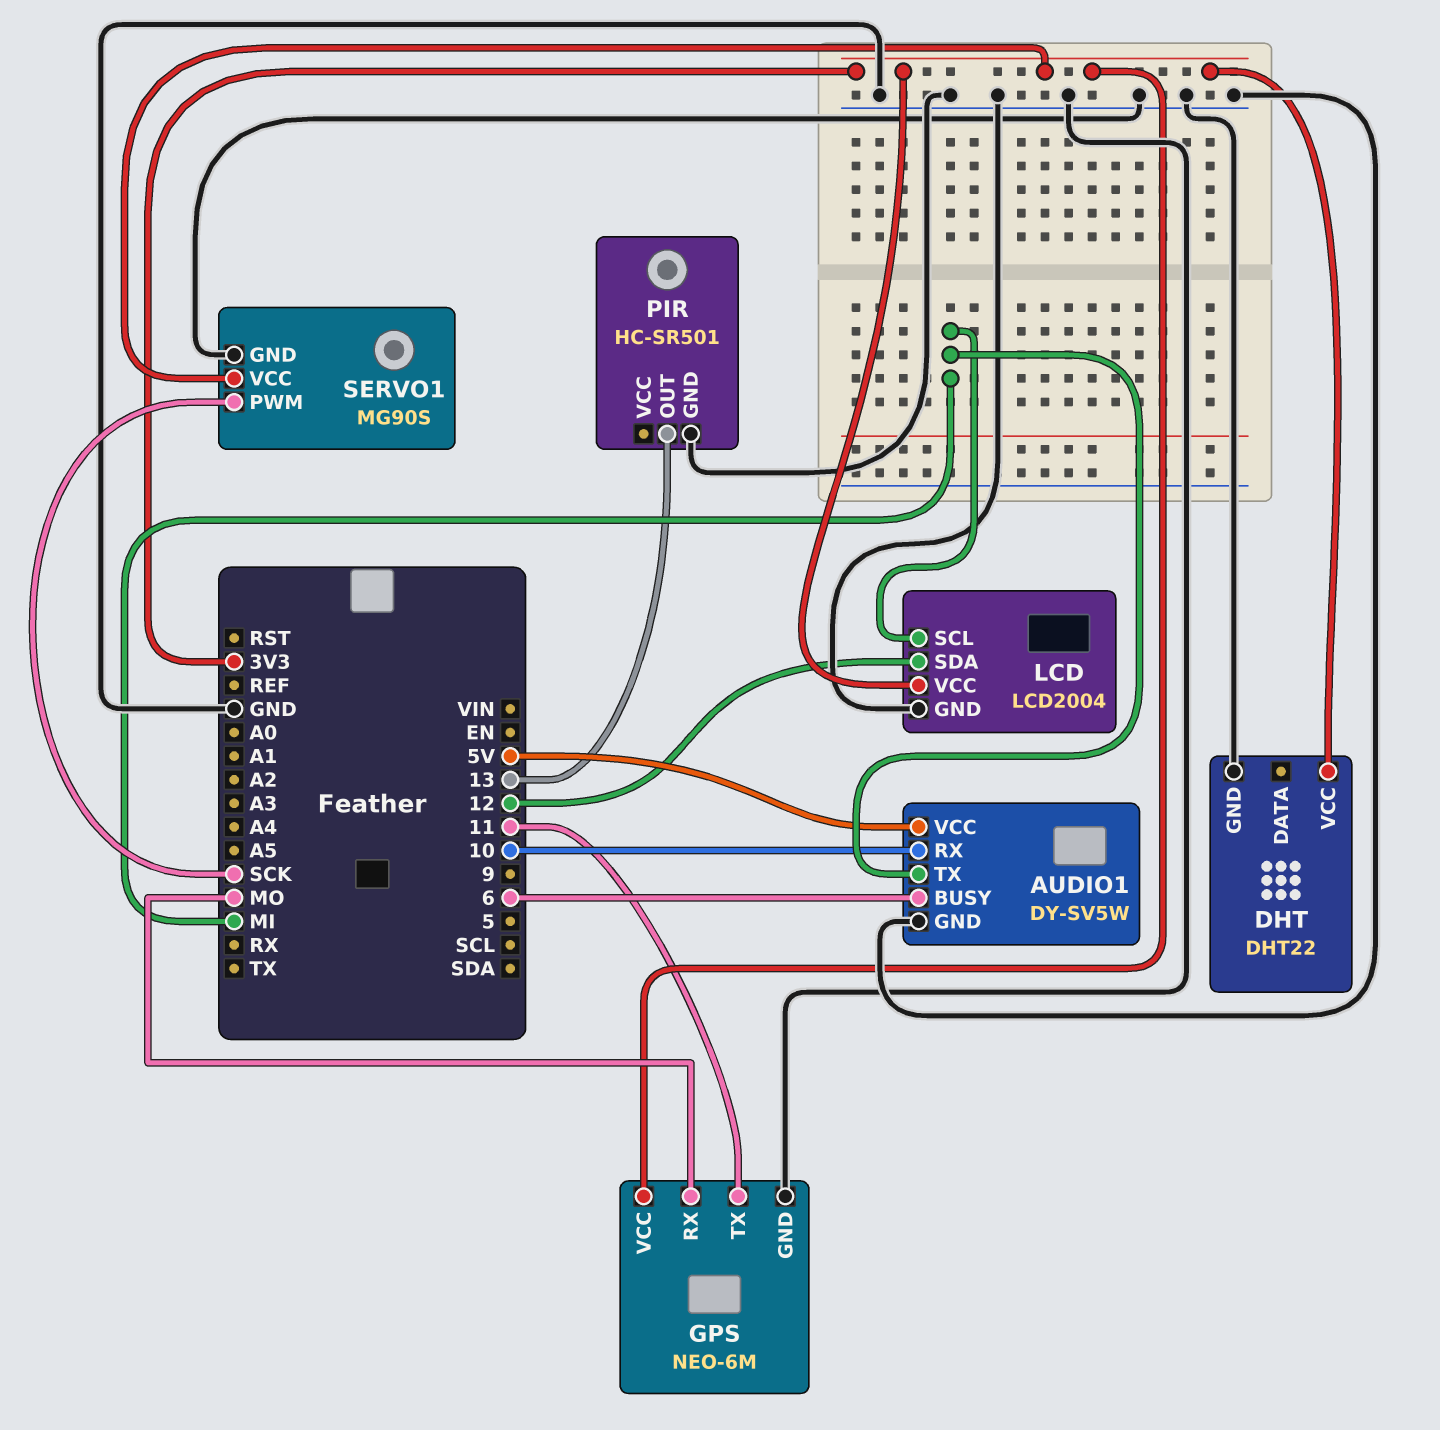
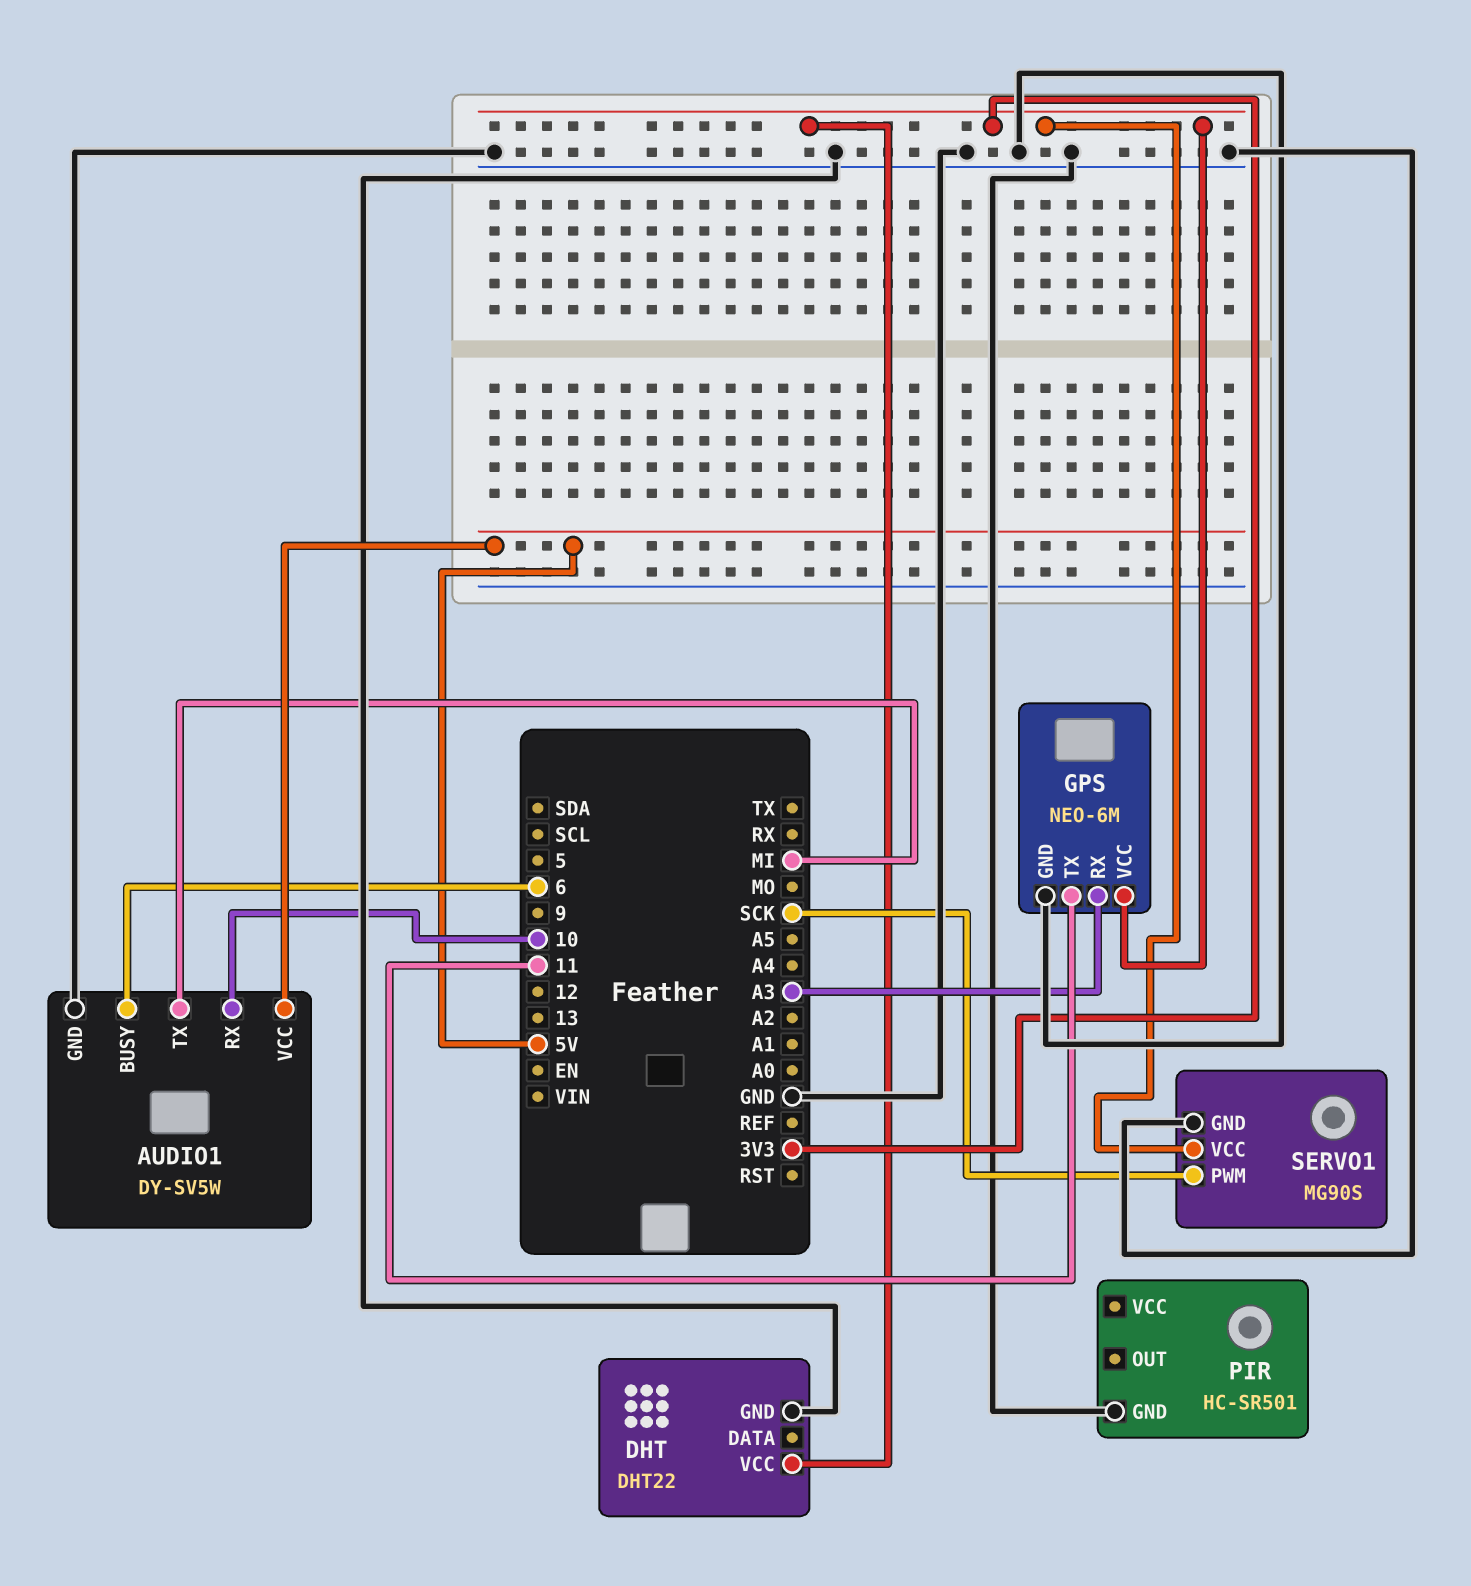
GPS pin RX: MO -> A3
LCD: LCD2004 -> none
LCD pin GND: GND -> none
LCD pin SCL: MI -> none
LCD pin SDA: 12 -> none
LCD pin VCC: 3V3 -> none
PIR pin OUT: 13 -> none

